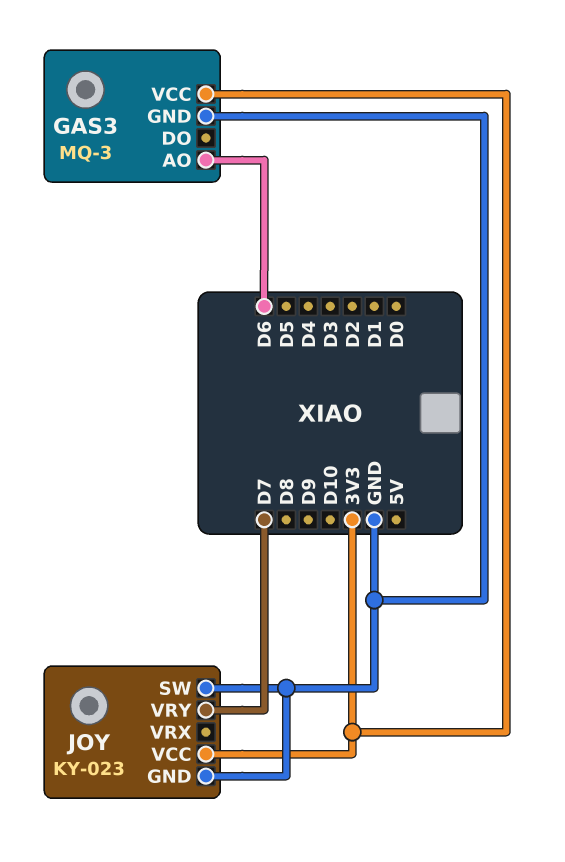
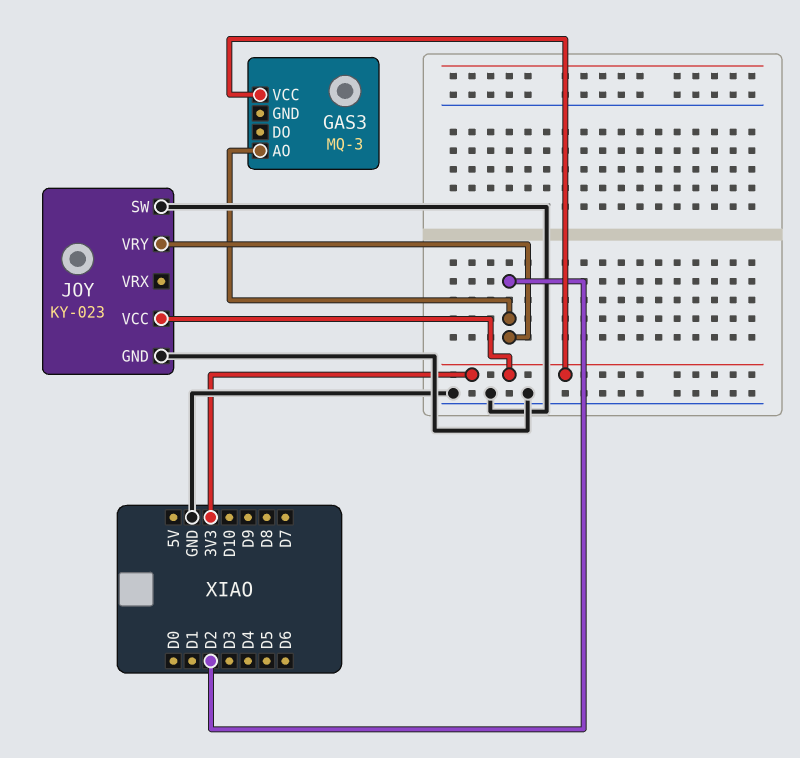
GAS3 pin AO: D6 -> D2
GAS3 pin GND: GND -> none
JOY pin VRY: D7 -> D2

